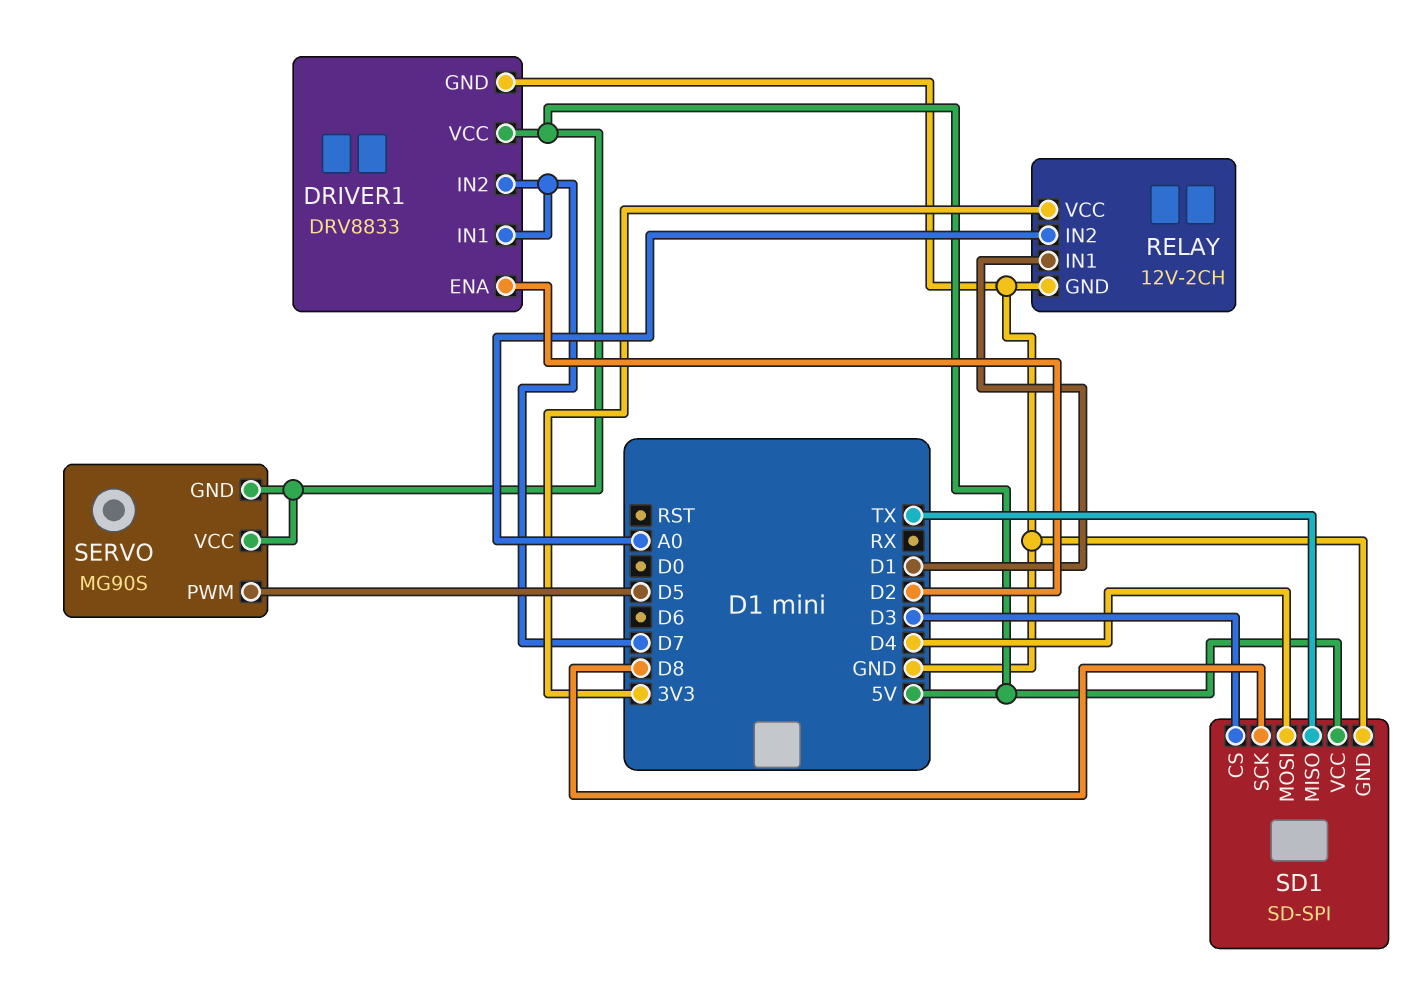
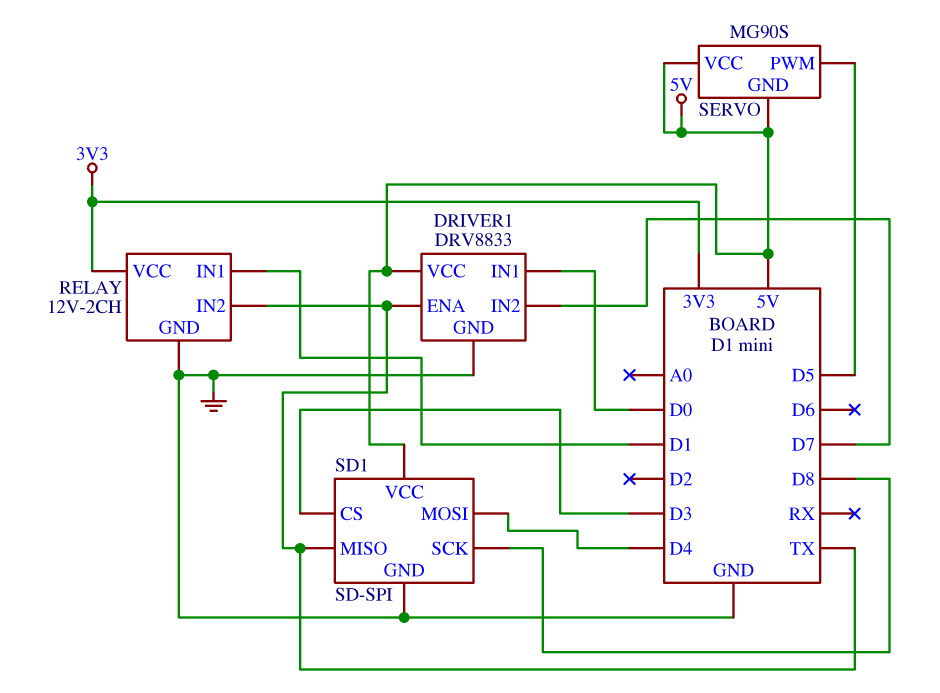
DRIVER1 pin ENA: D2 -> TX
DRIVER1 pin IN1: D7 -> D0
RELAY pin IN2: A0 -> TX

